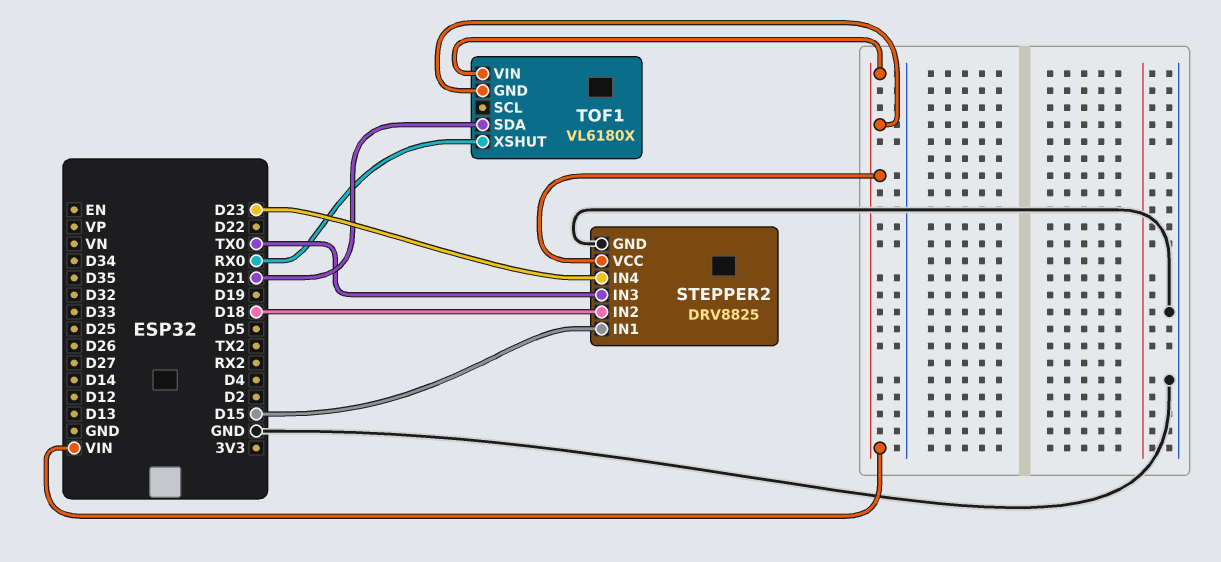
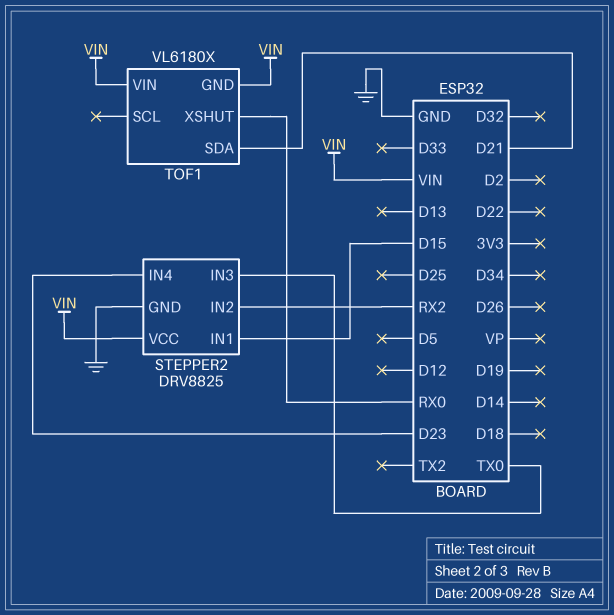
STEPPER2 pin IN2: D18 -> RX2

